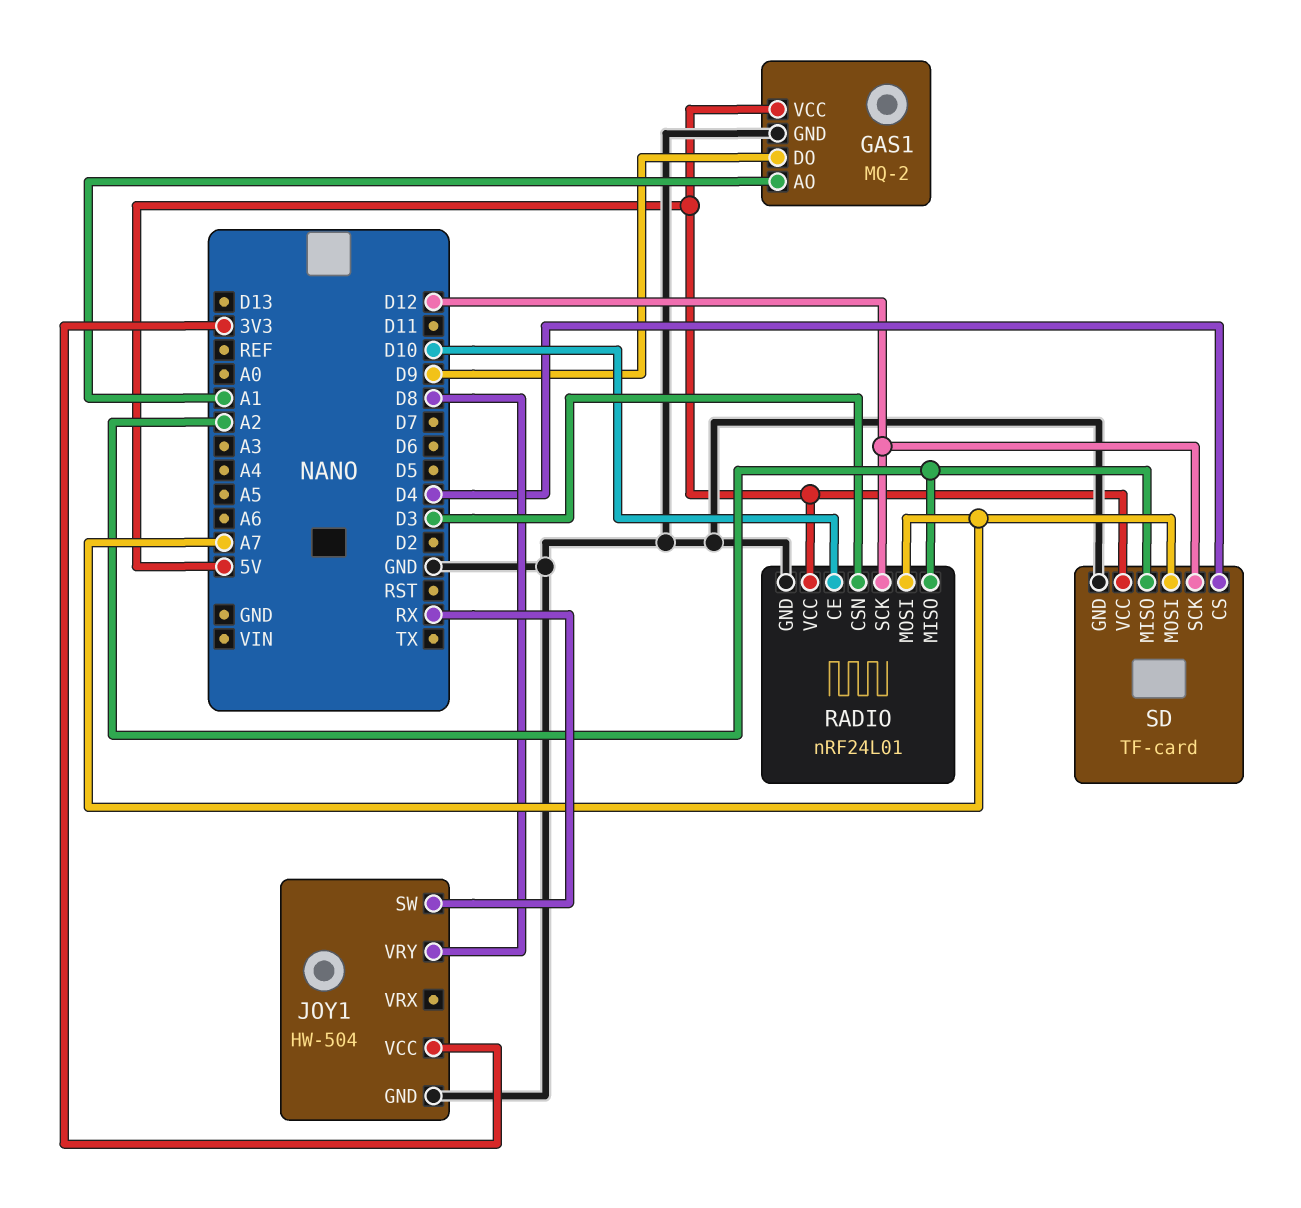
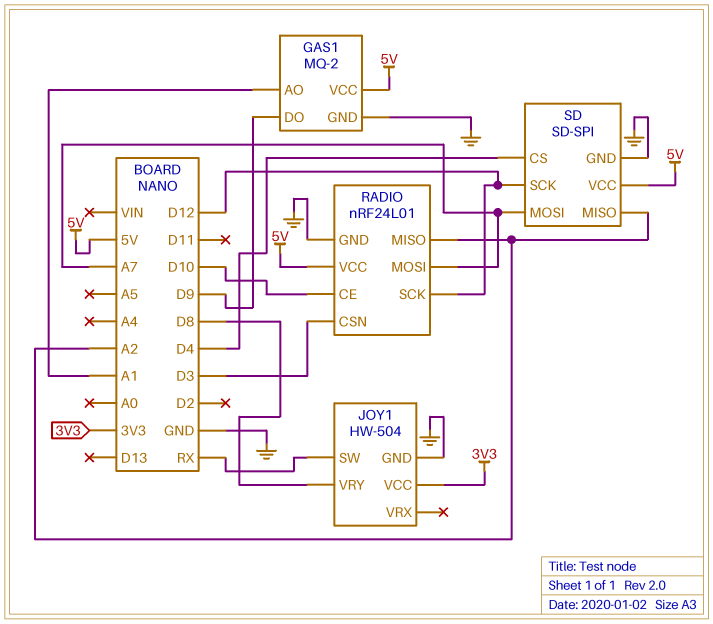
SD: TF-card -> SD-SPI

